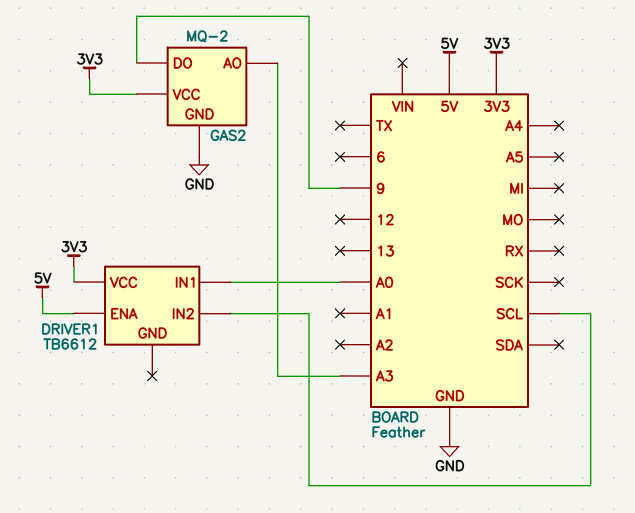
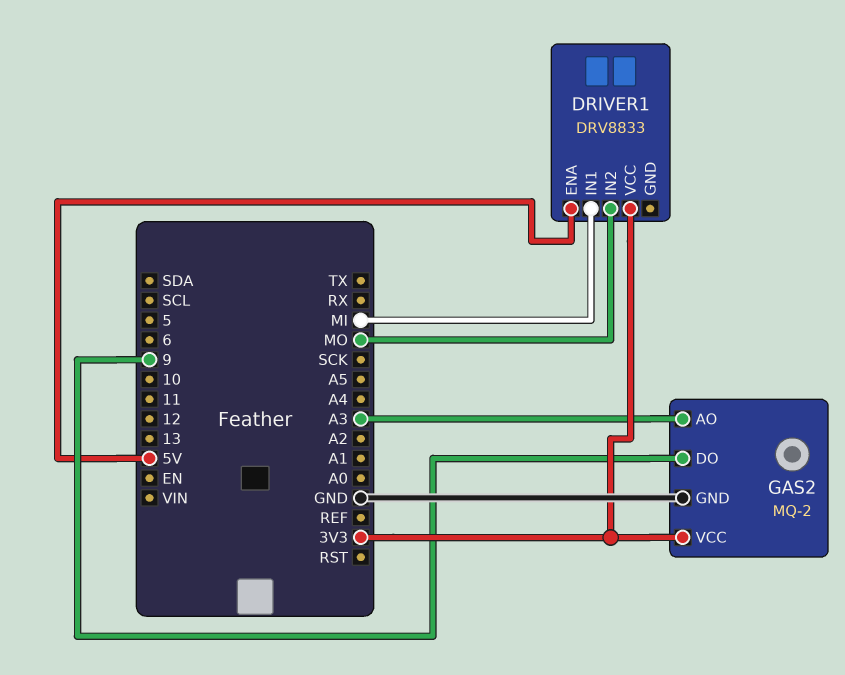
DRIVER1: TB6612 -> DRV8833
DRIVER1 pin IN1: A0 -> MI
DRIVER1 pin IN2: SCL -> MO

